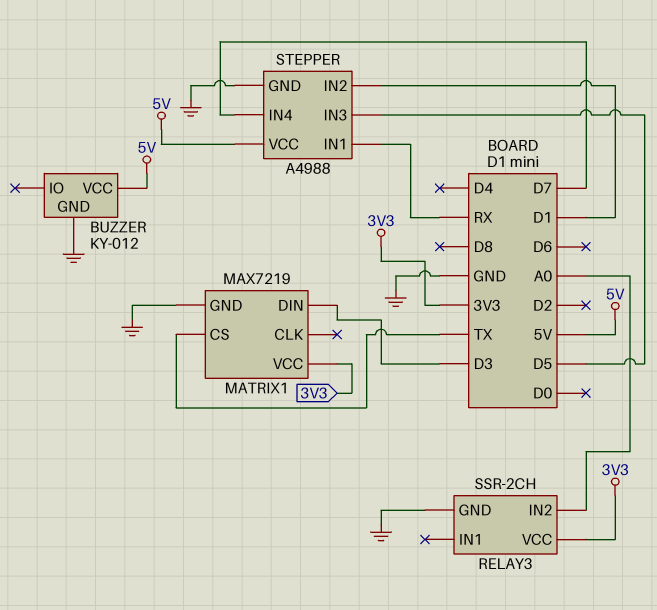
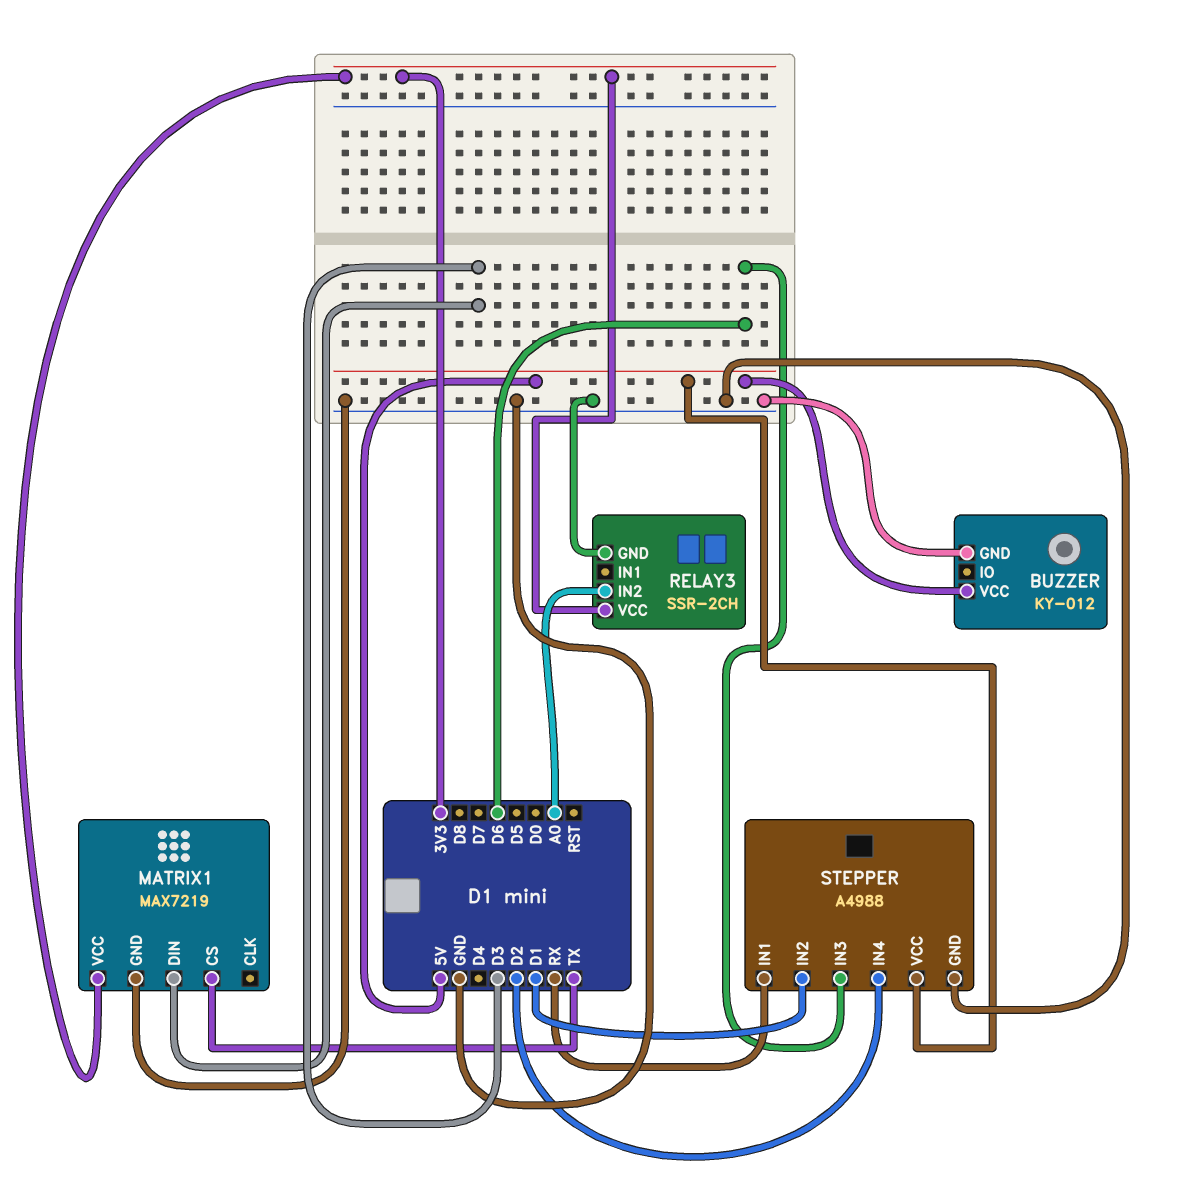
STEPPER pin IN3: D5 -> D6
STEPPER pin IN4: D7 -> D2

